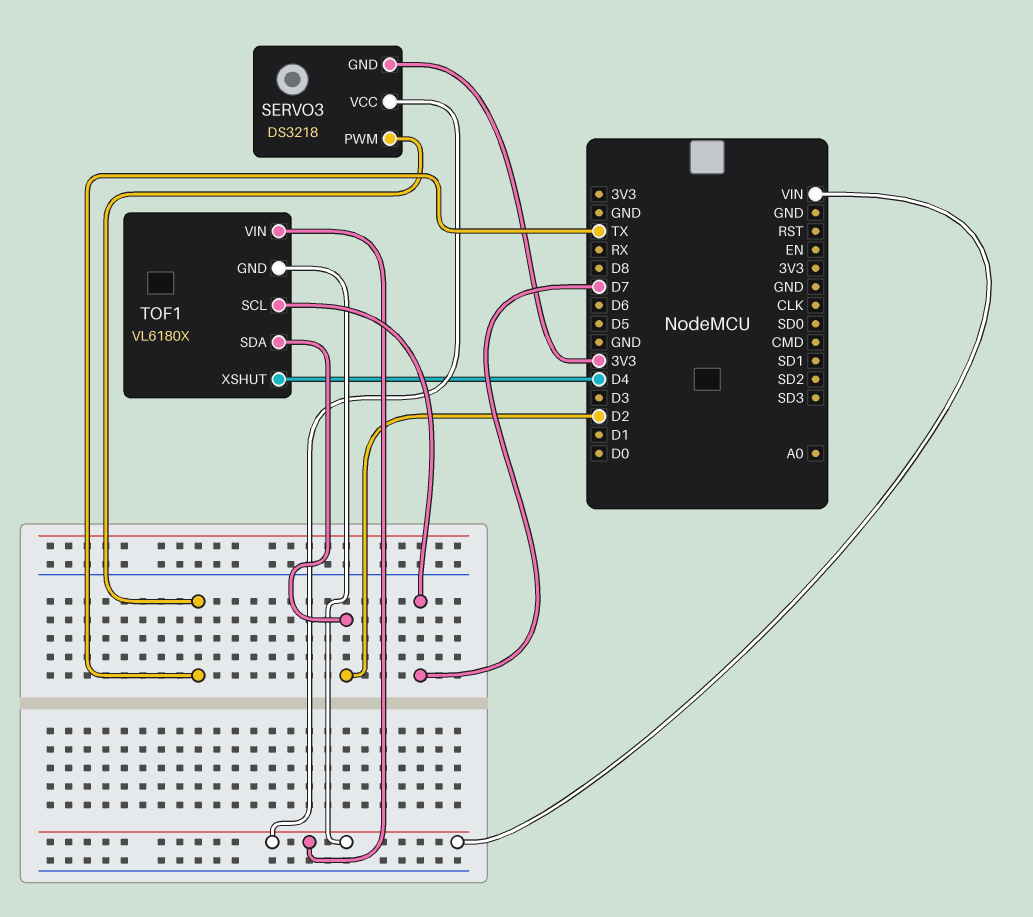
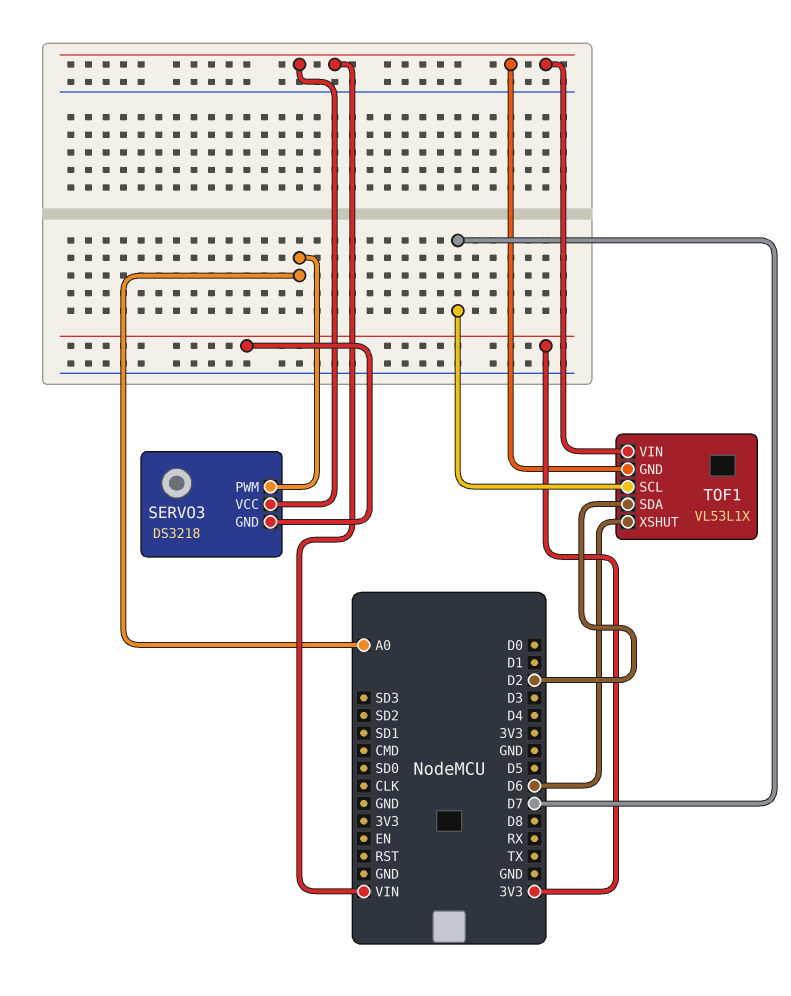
SERVO3 pin PWM: TX -> A0
TOF1: VL6180X -> VL53L1X
TOF1 pin XSHUT: D4 -> D6

